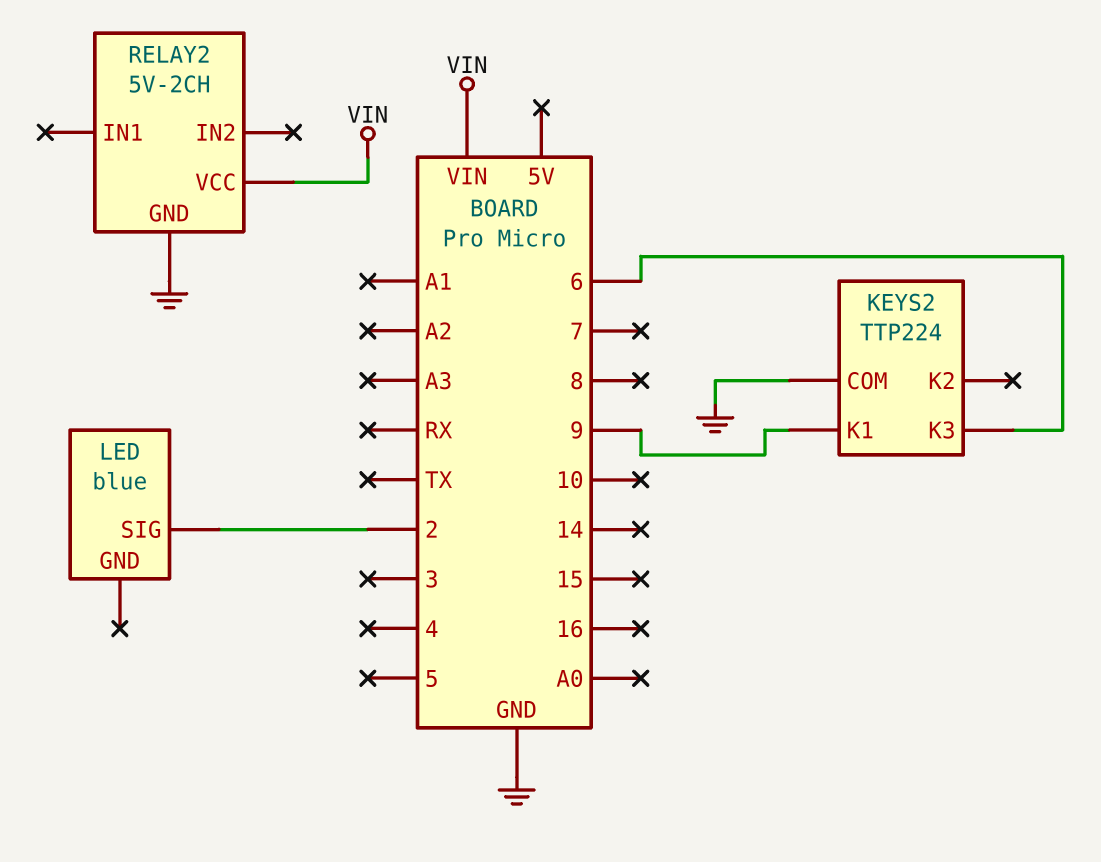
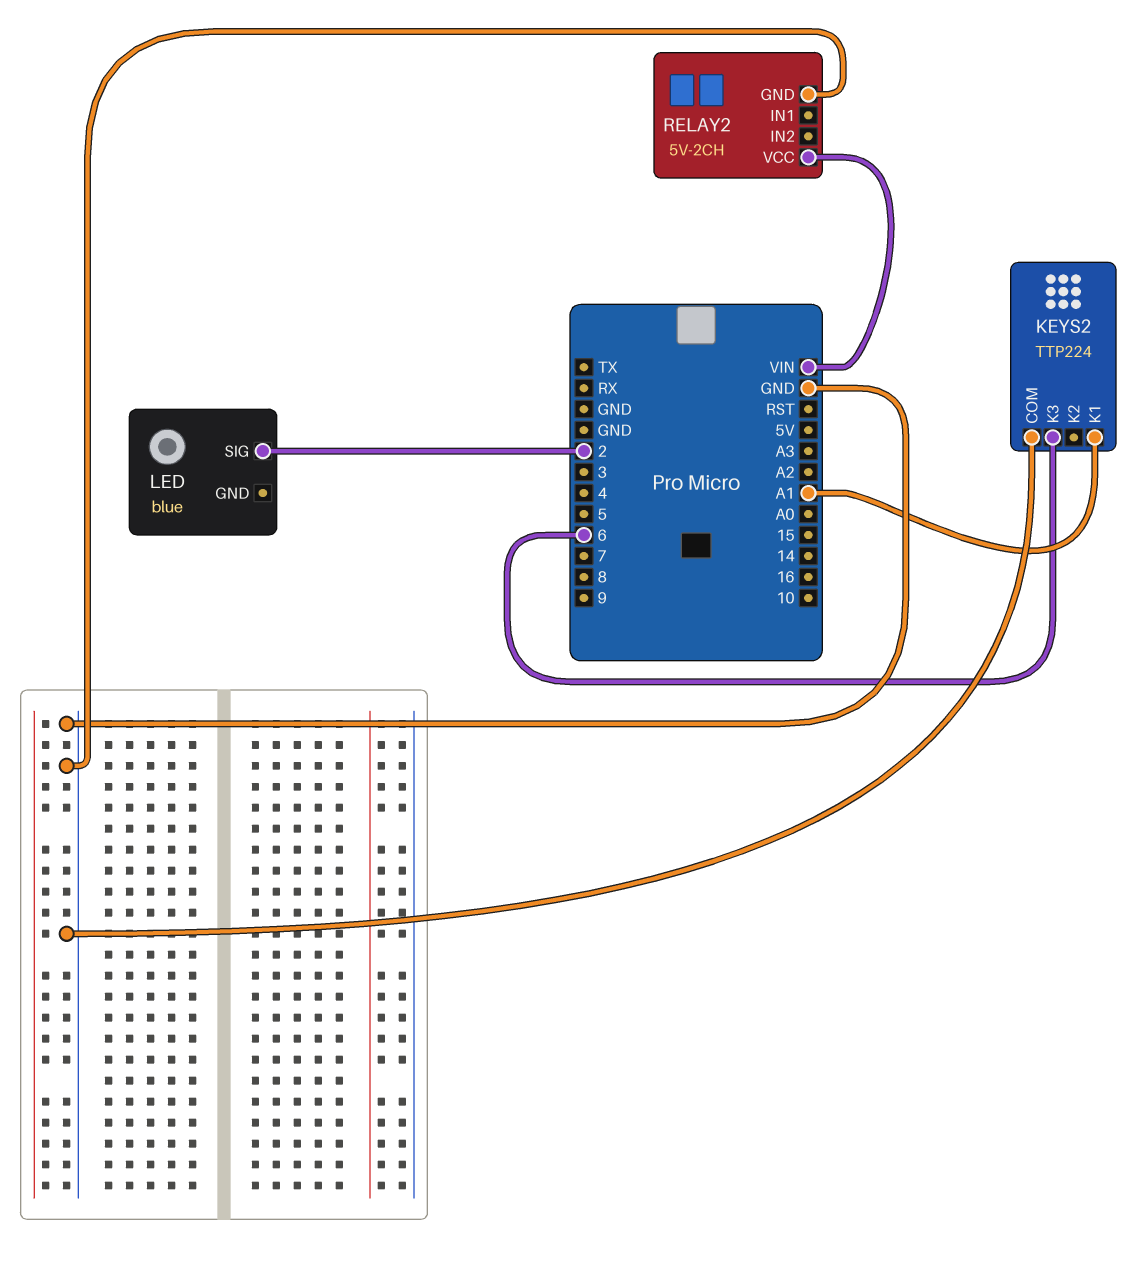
KEYS2 pin K1: 9 -> A1

